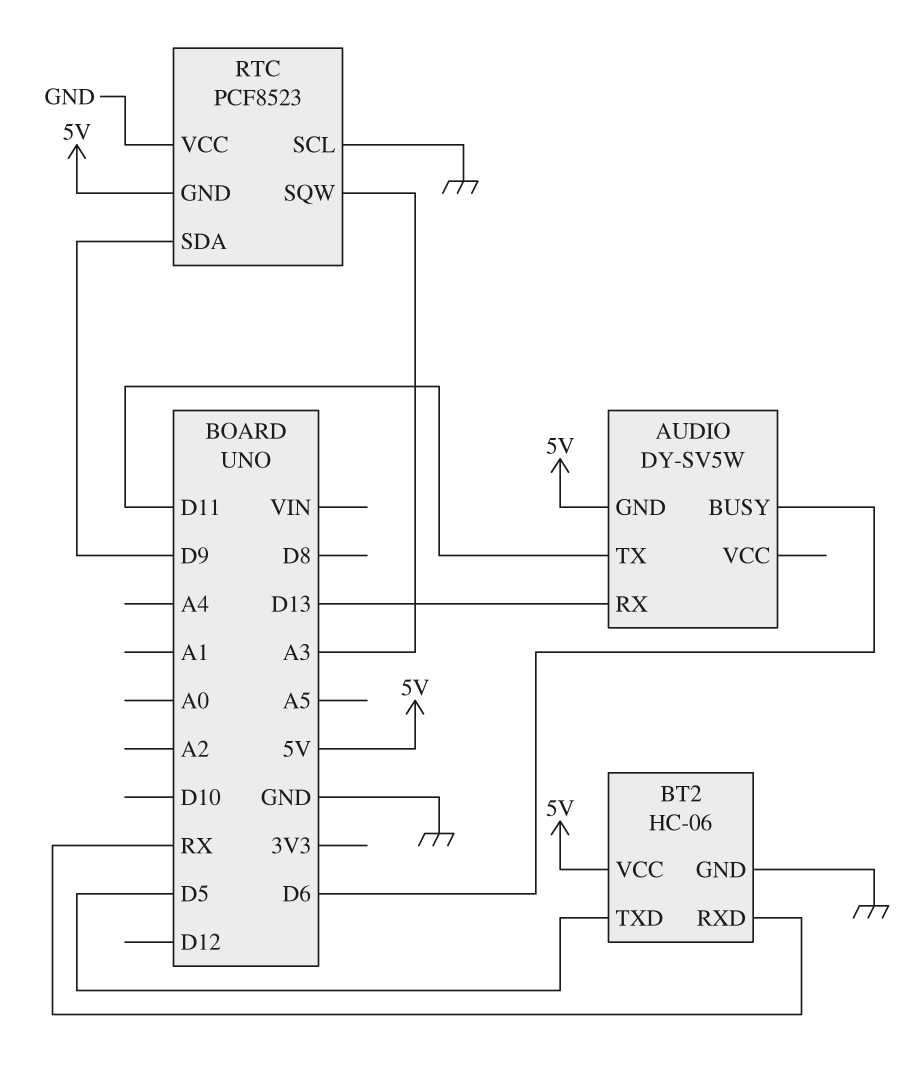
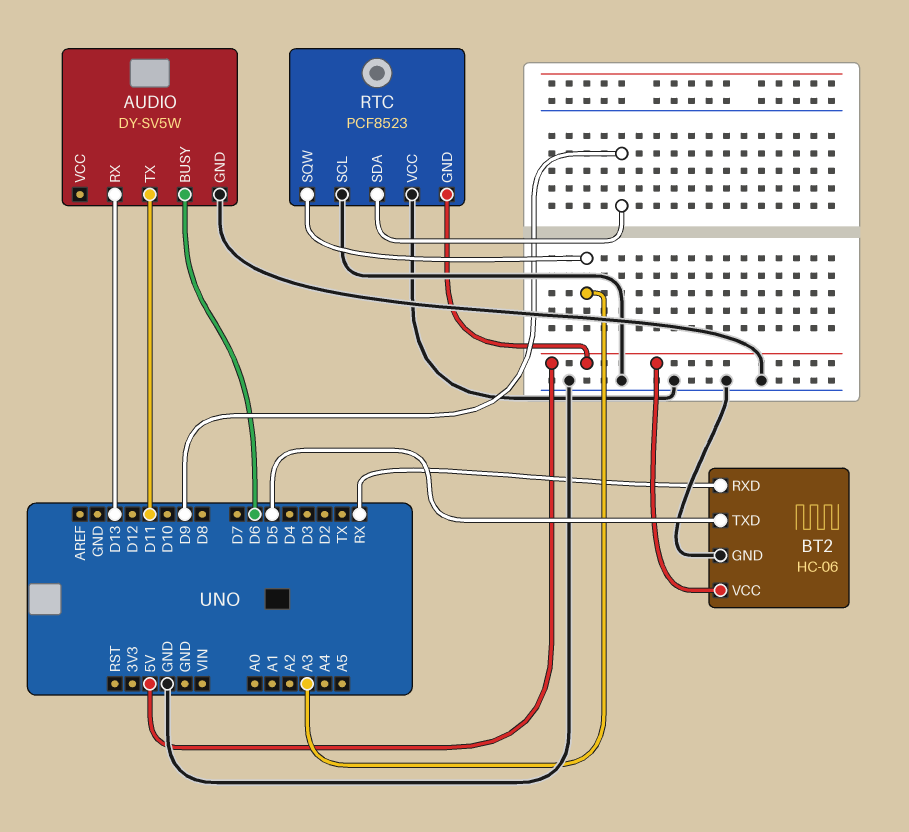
AUDIO pin GND: 5V -> GND

